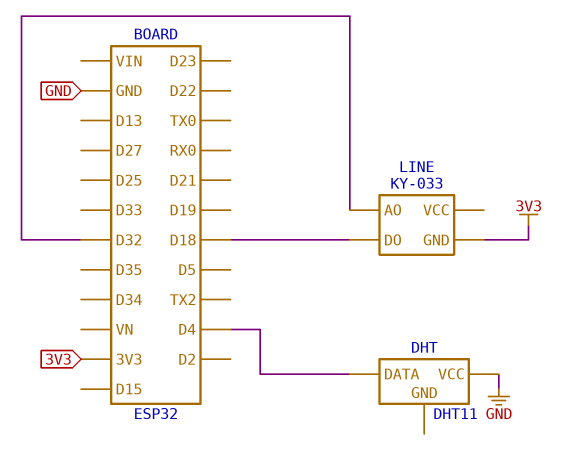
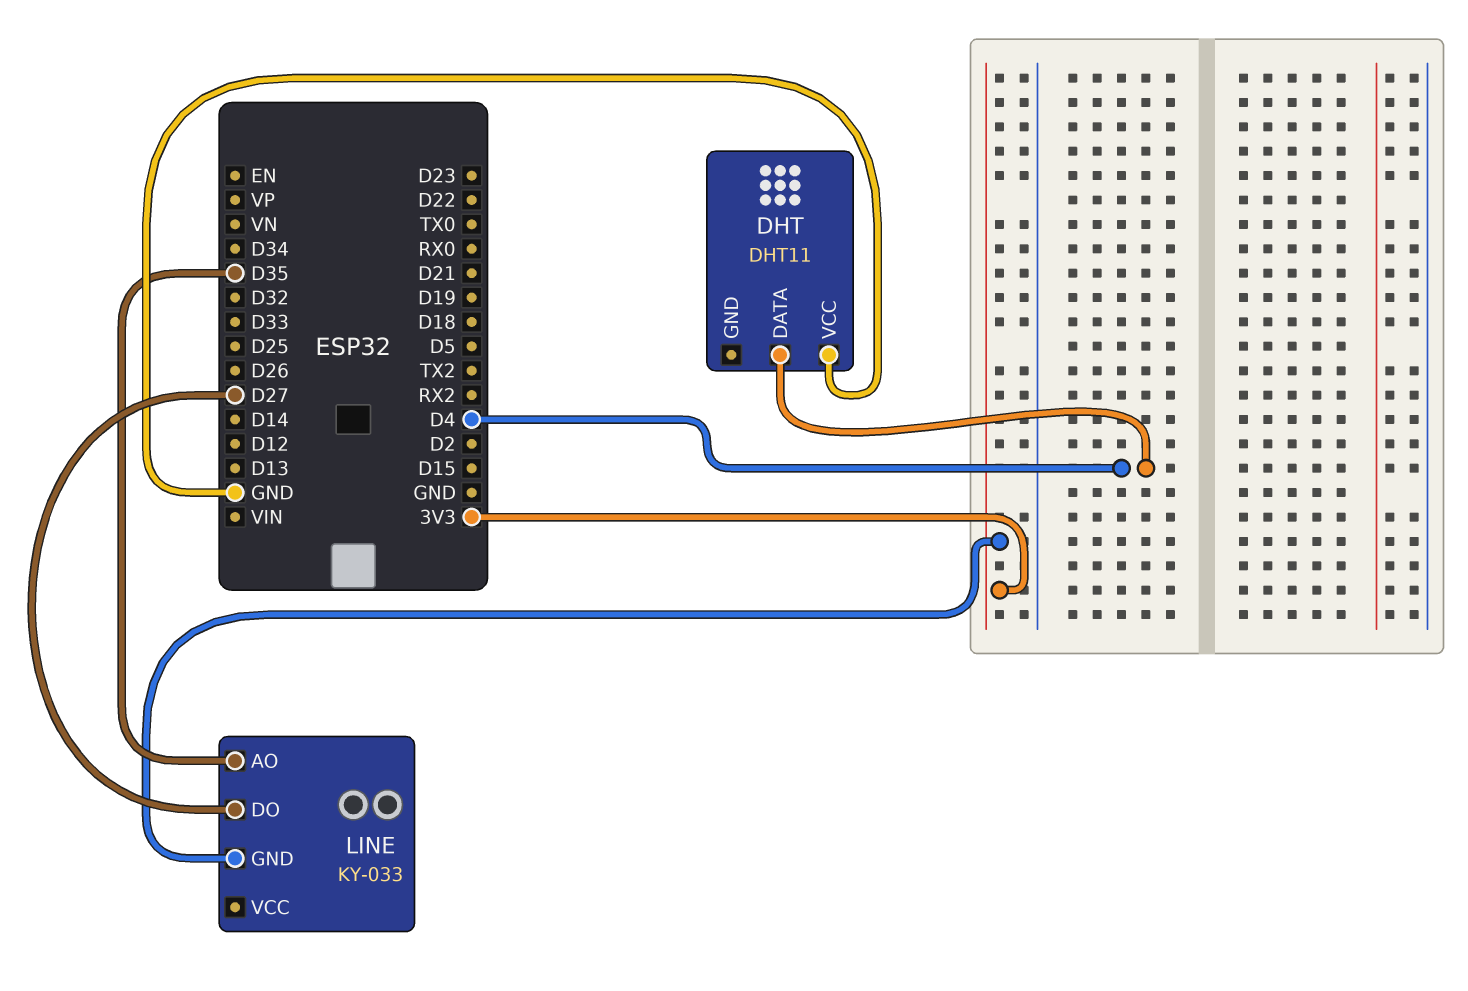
LINE pin AO: D32 -> D35
LINE pin DO: D18 -> D27

